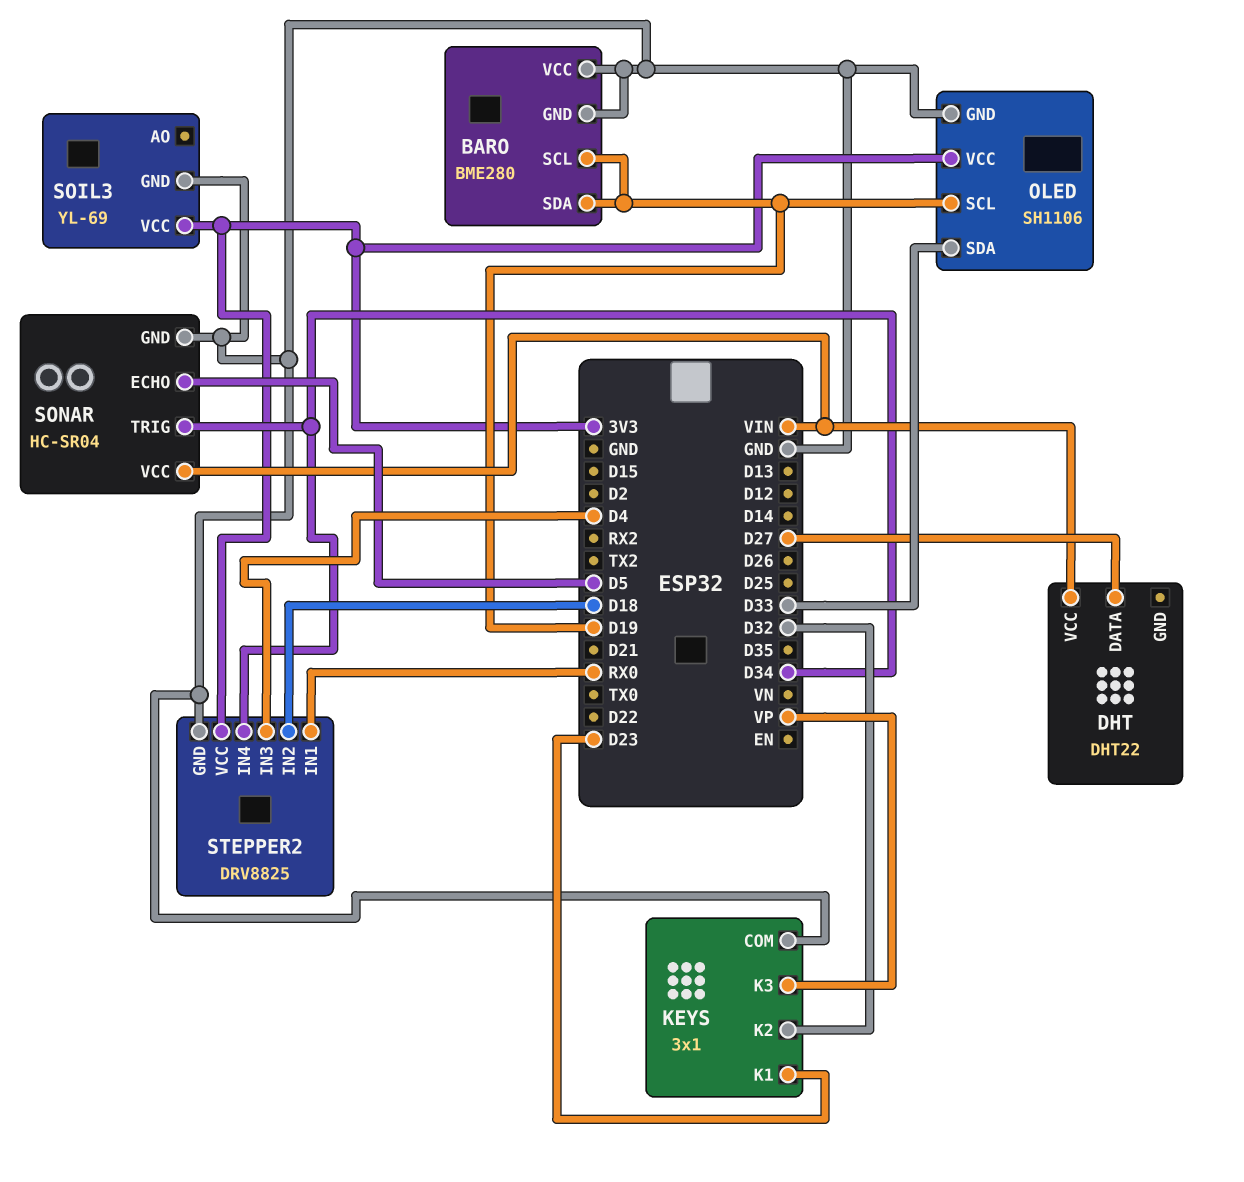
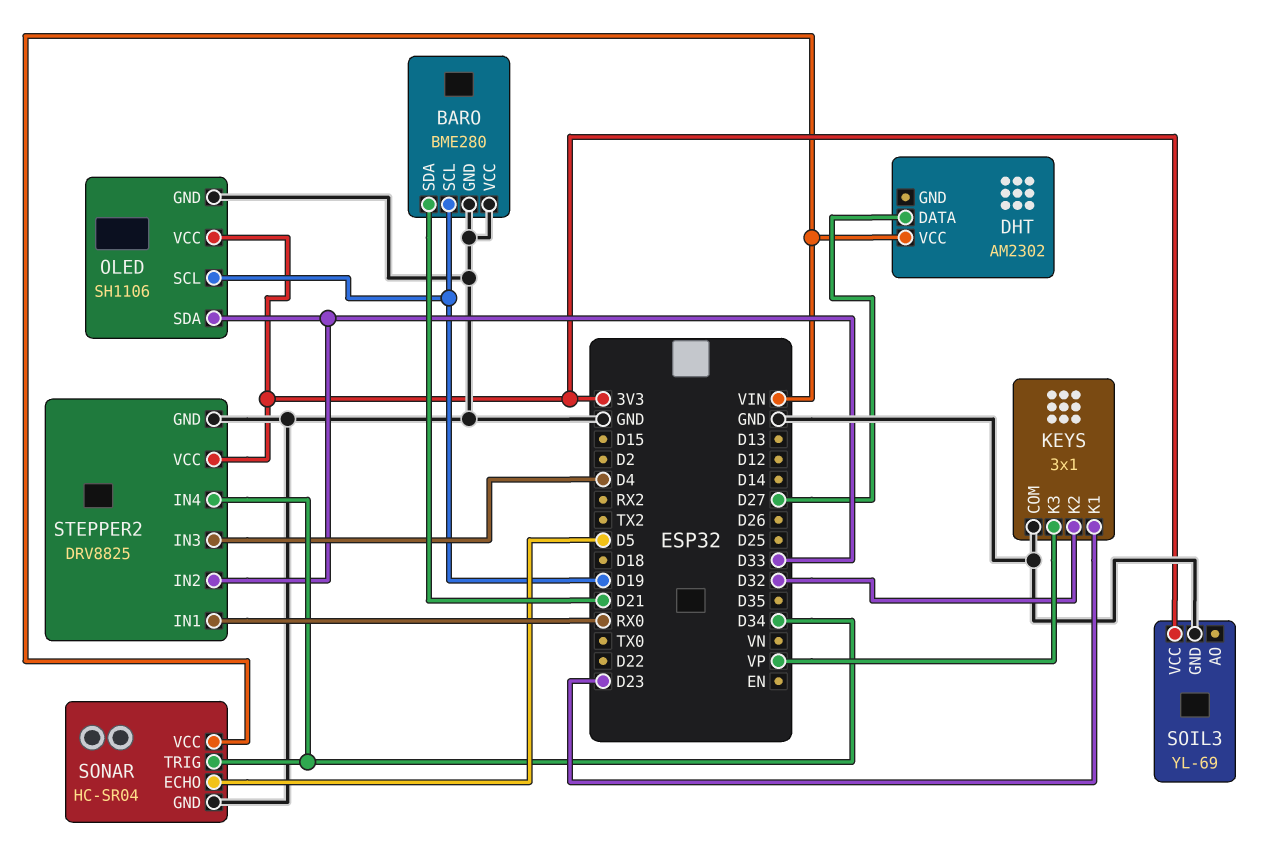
BARO pin SDA: D19 -> D21
DHT: DHT22 -> AM2302
STEPPER2 pin IN2: D18 -> D33

